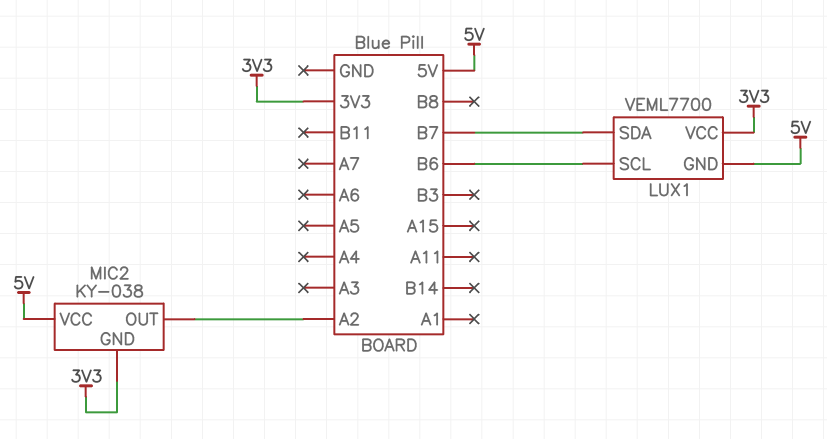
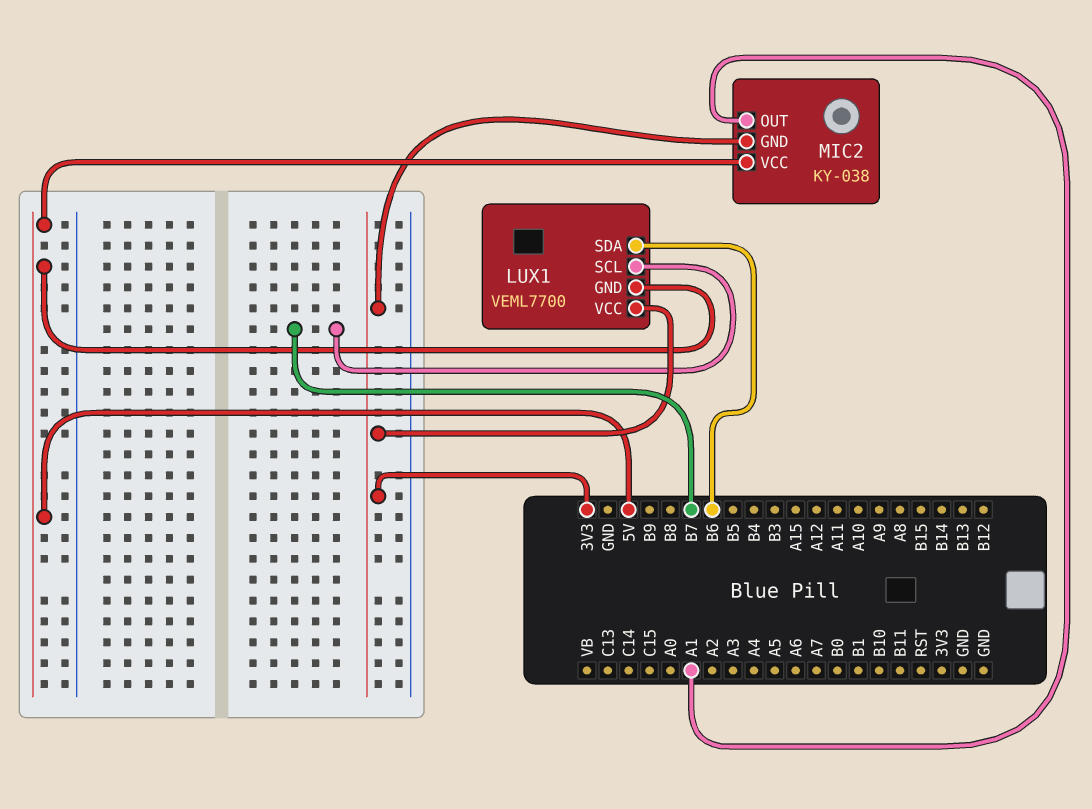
LUX1 pin SCL: B6 -> B7
LUX1 pin SDA: B7 -> B6
MIC2 pin OUT: A2 -> A1

